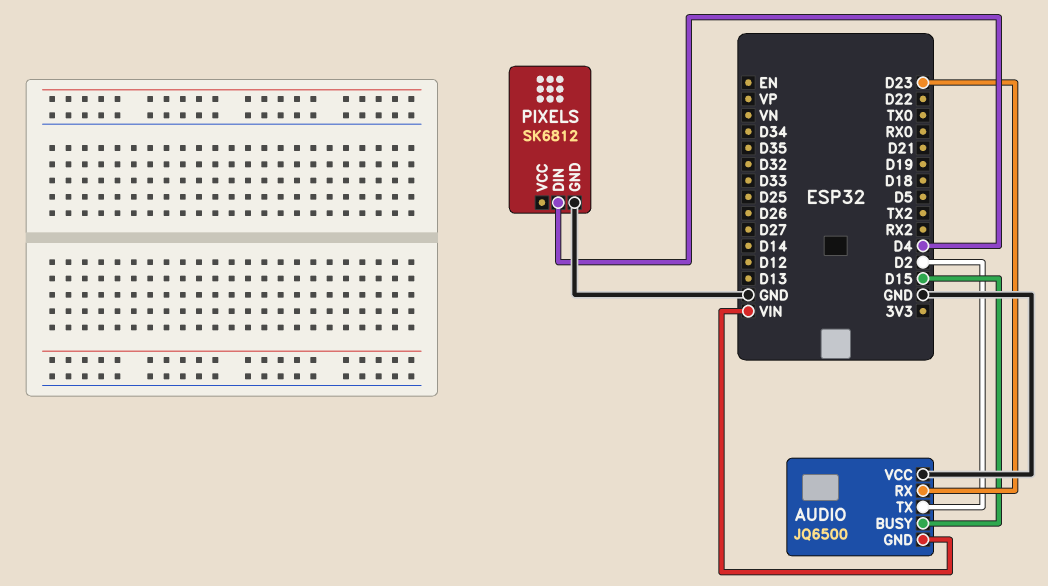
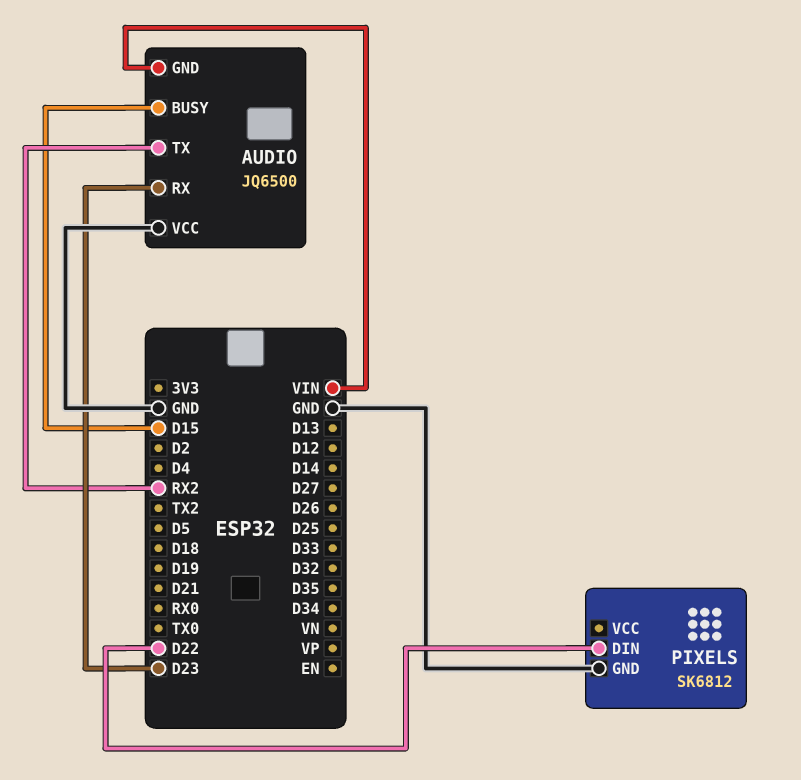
AUDIO pin TX: D2 -> RX2
PIXELS pin DIN: D4 -> D22

